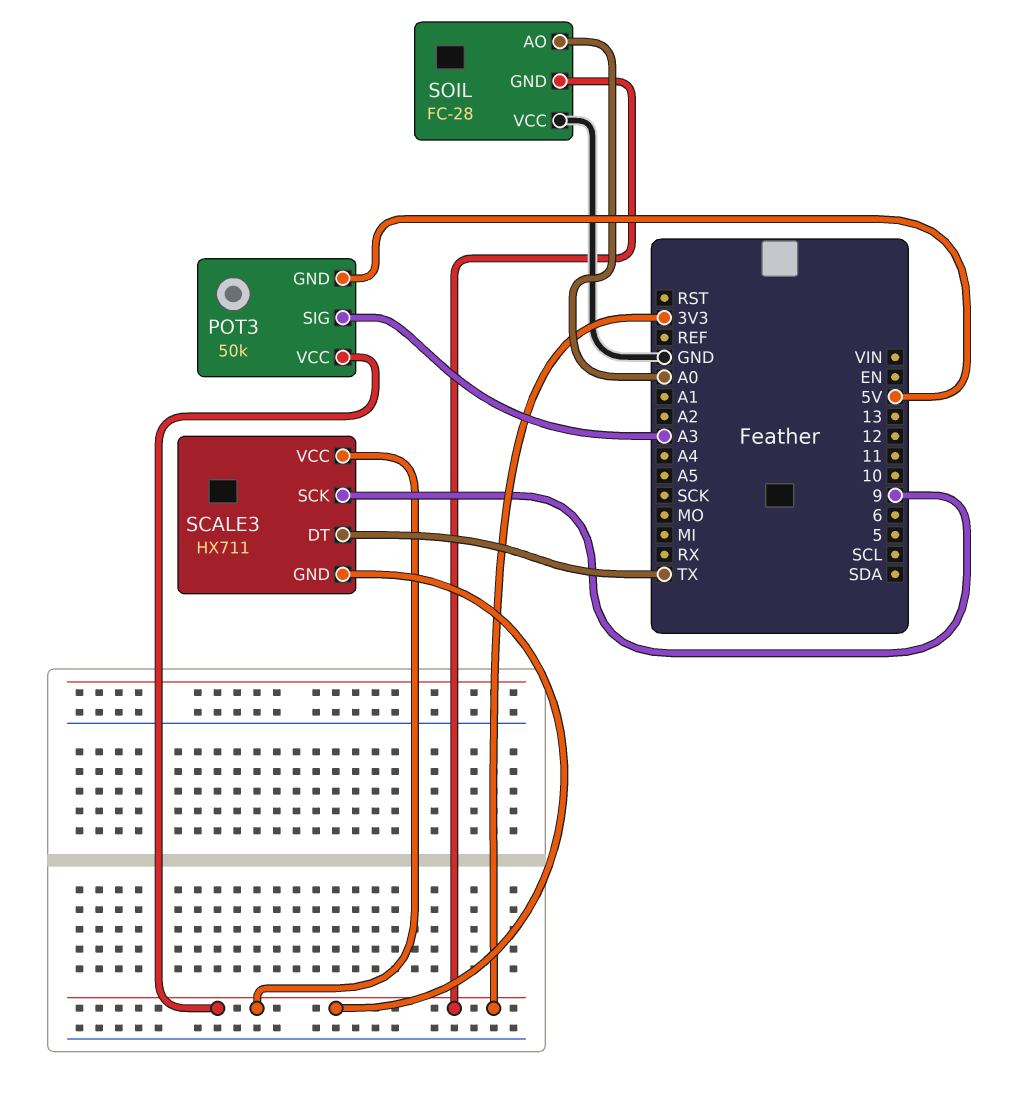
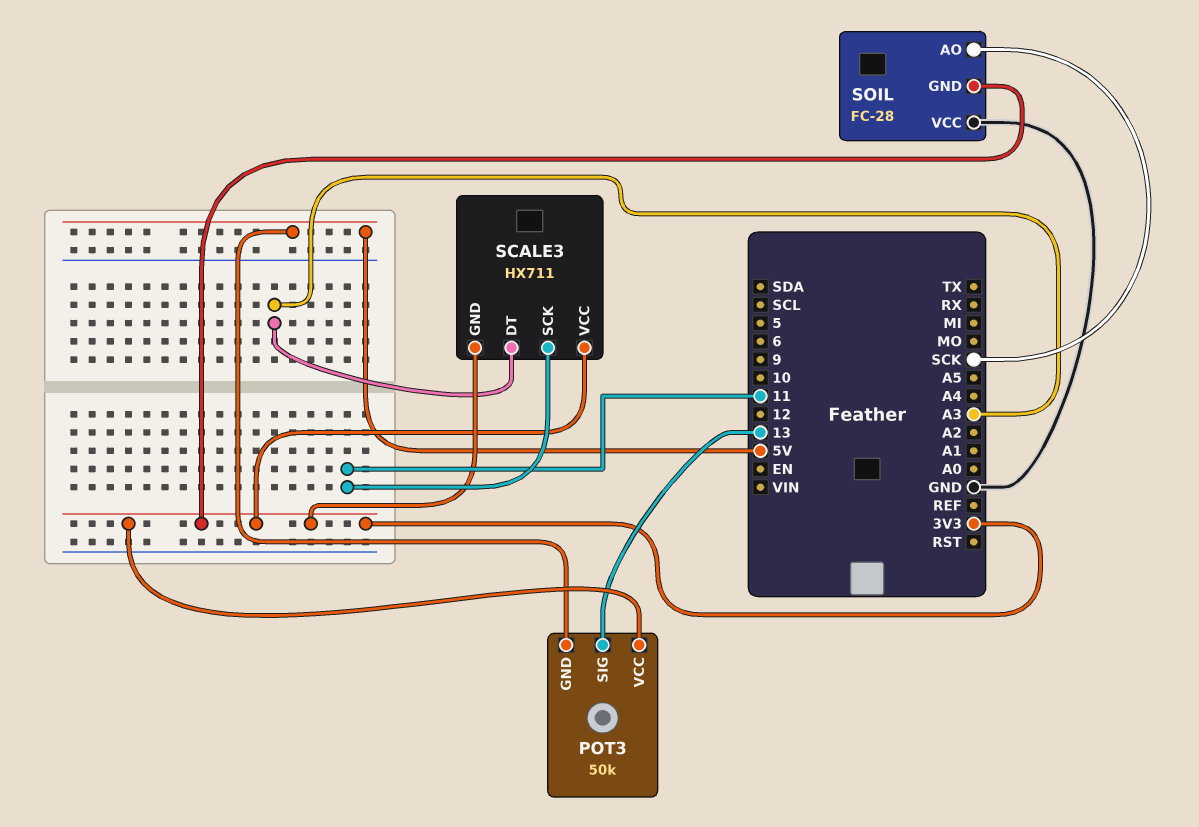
POT3 pin SIG: A3 -> 13
SCALE3 pin DT: TX -> A3
SCALE3 pin SCK: 9 -> 11
SOIL pin AO: A0 -> SCK

